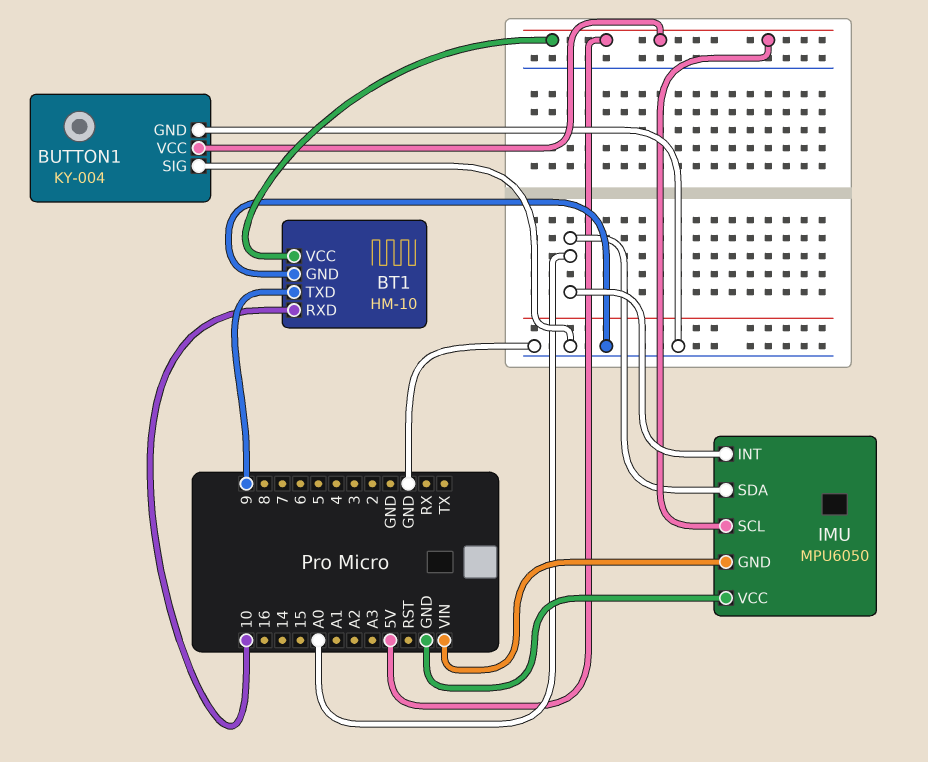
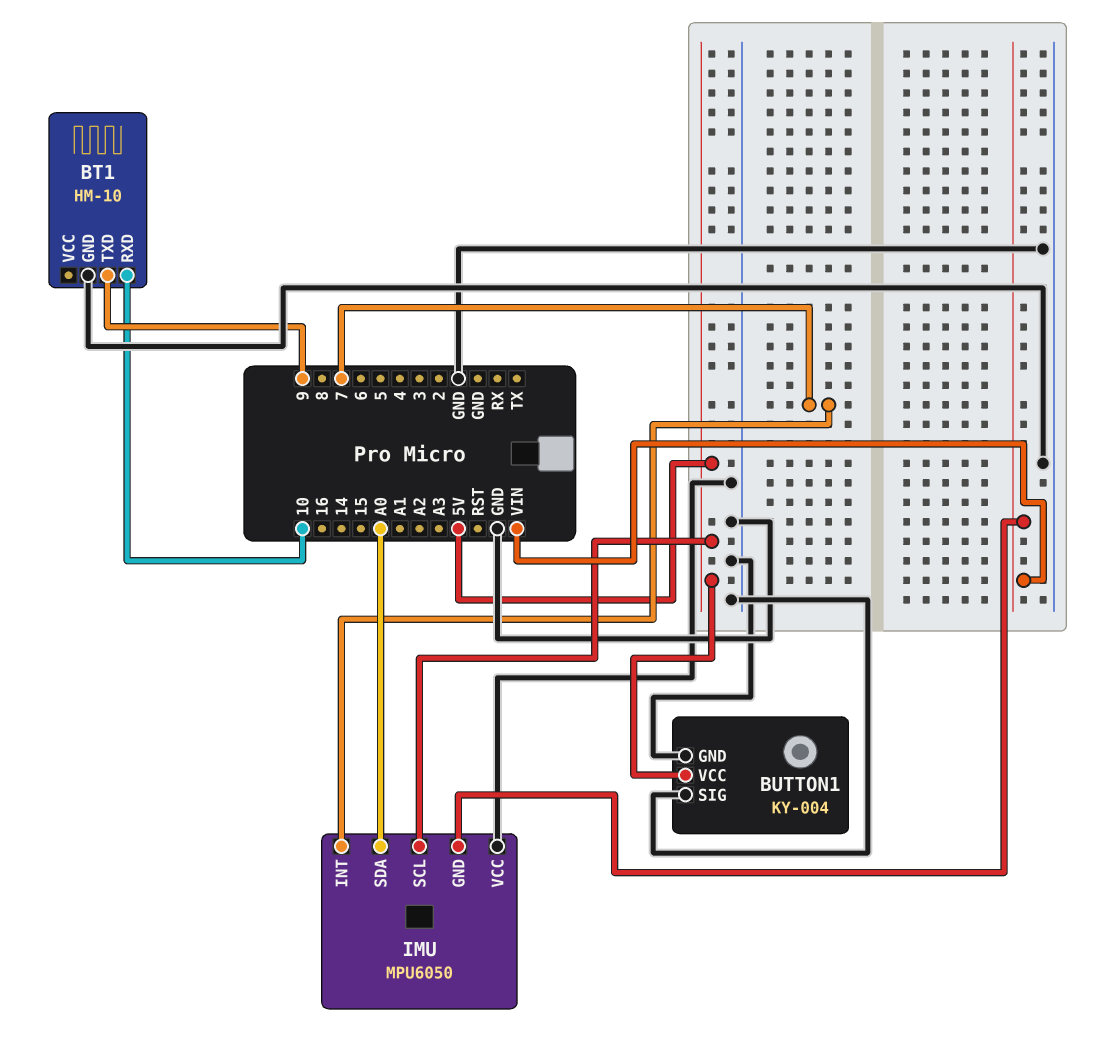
BT1 pin VCC: 5V -> none
IMU pin INT: A0 -> 7

